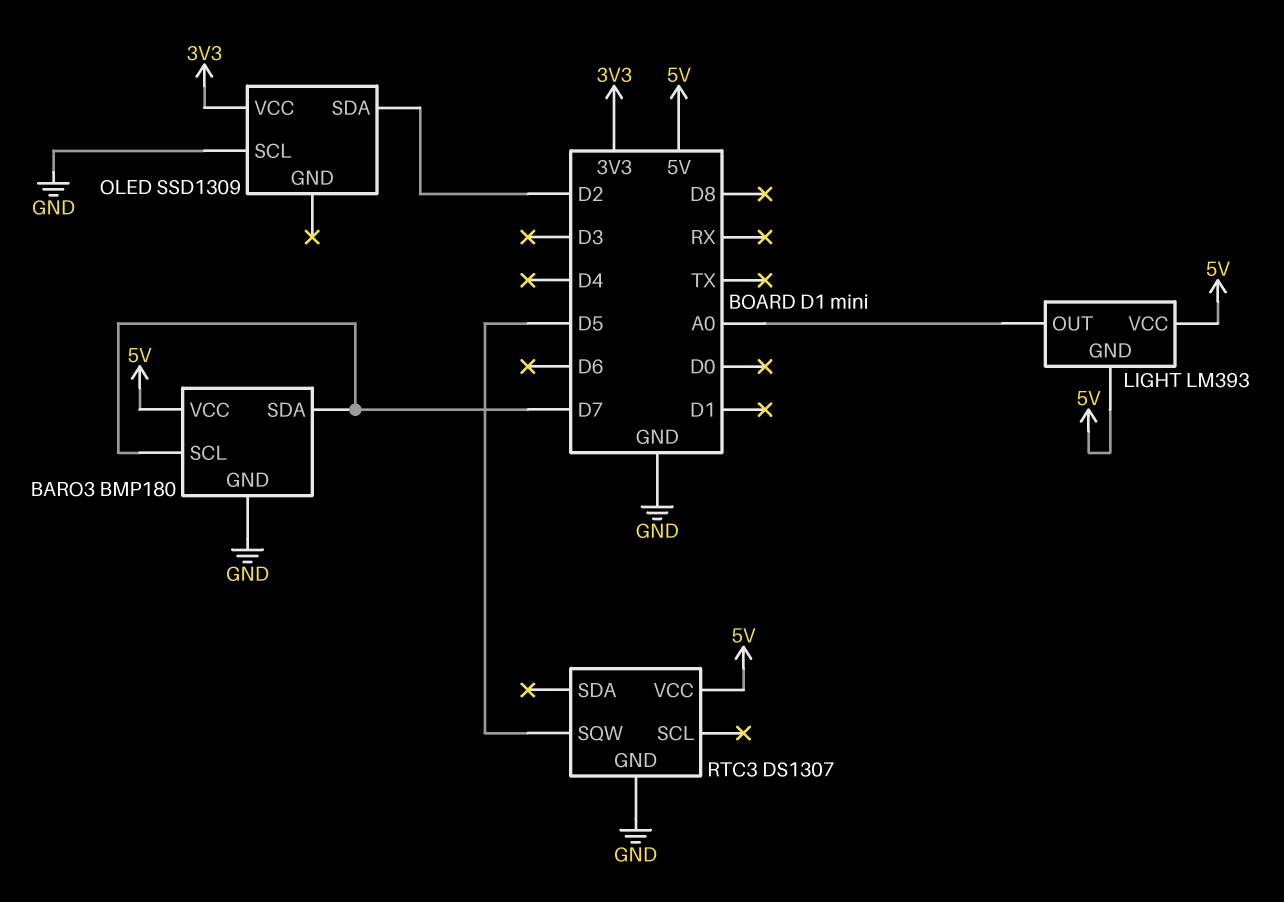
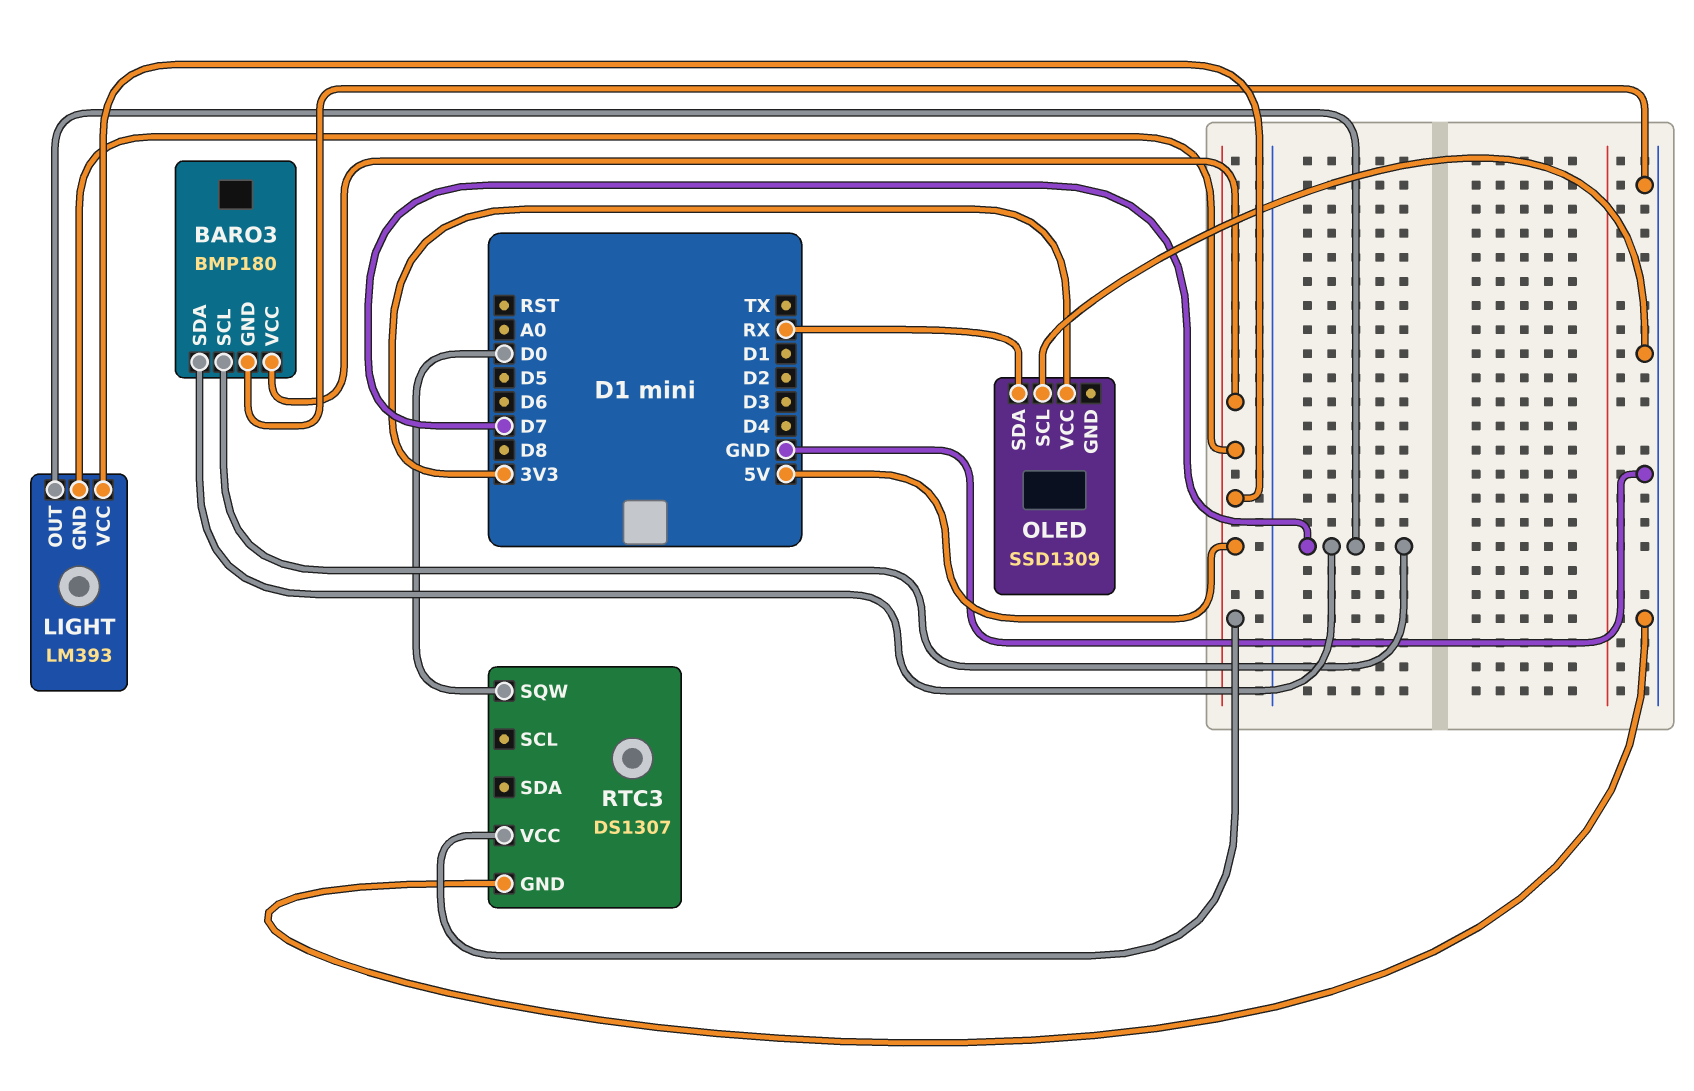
LIGHT pin OUT: A0 -> D7
OLED pin SDA: D2 -> RX
RTC3 pin SQW: D5 -> D0

